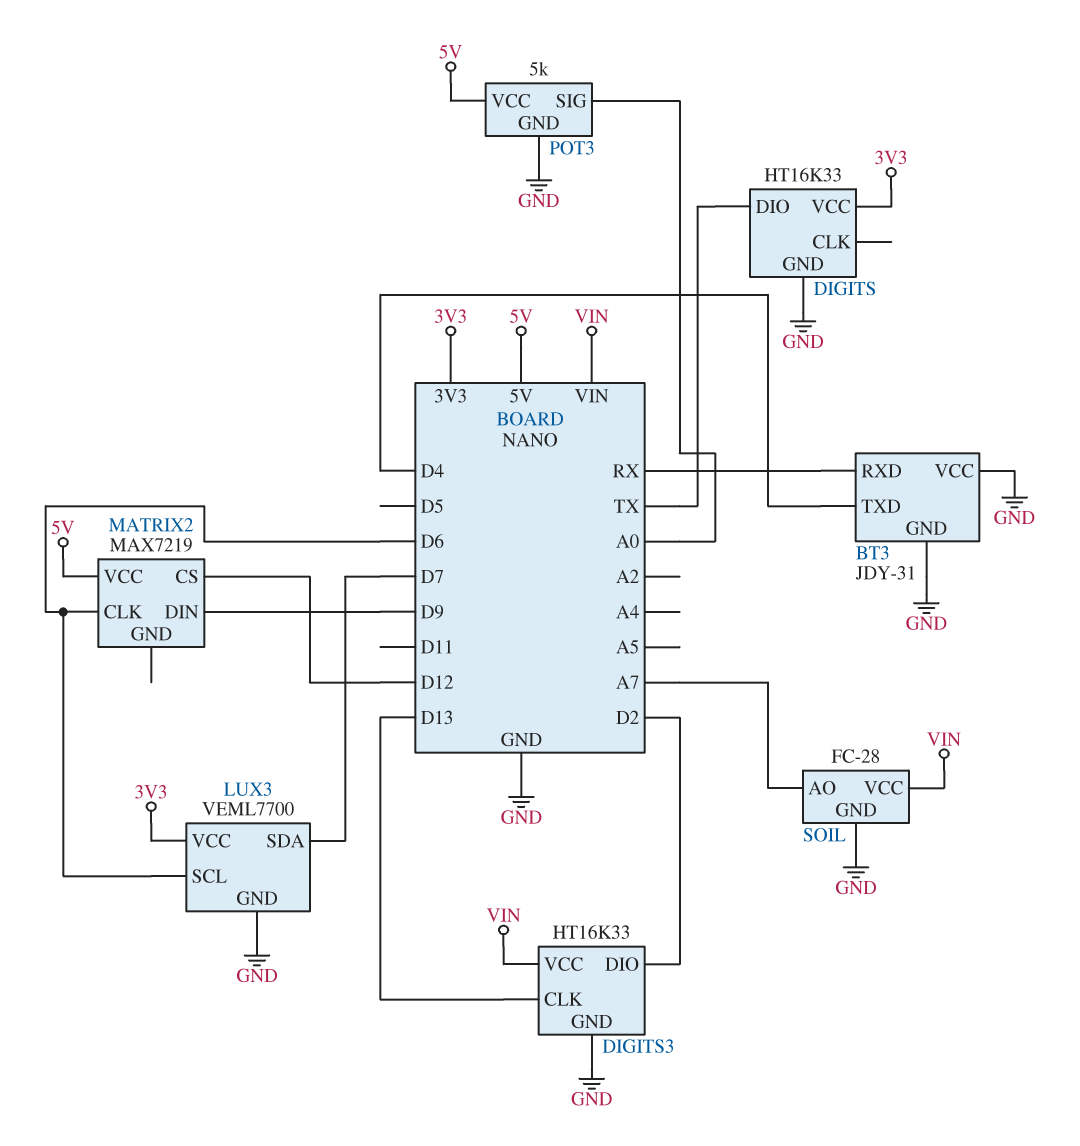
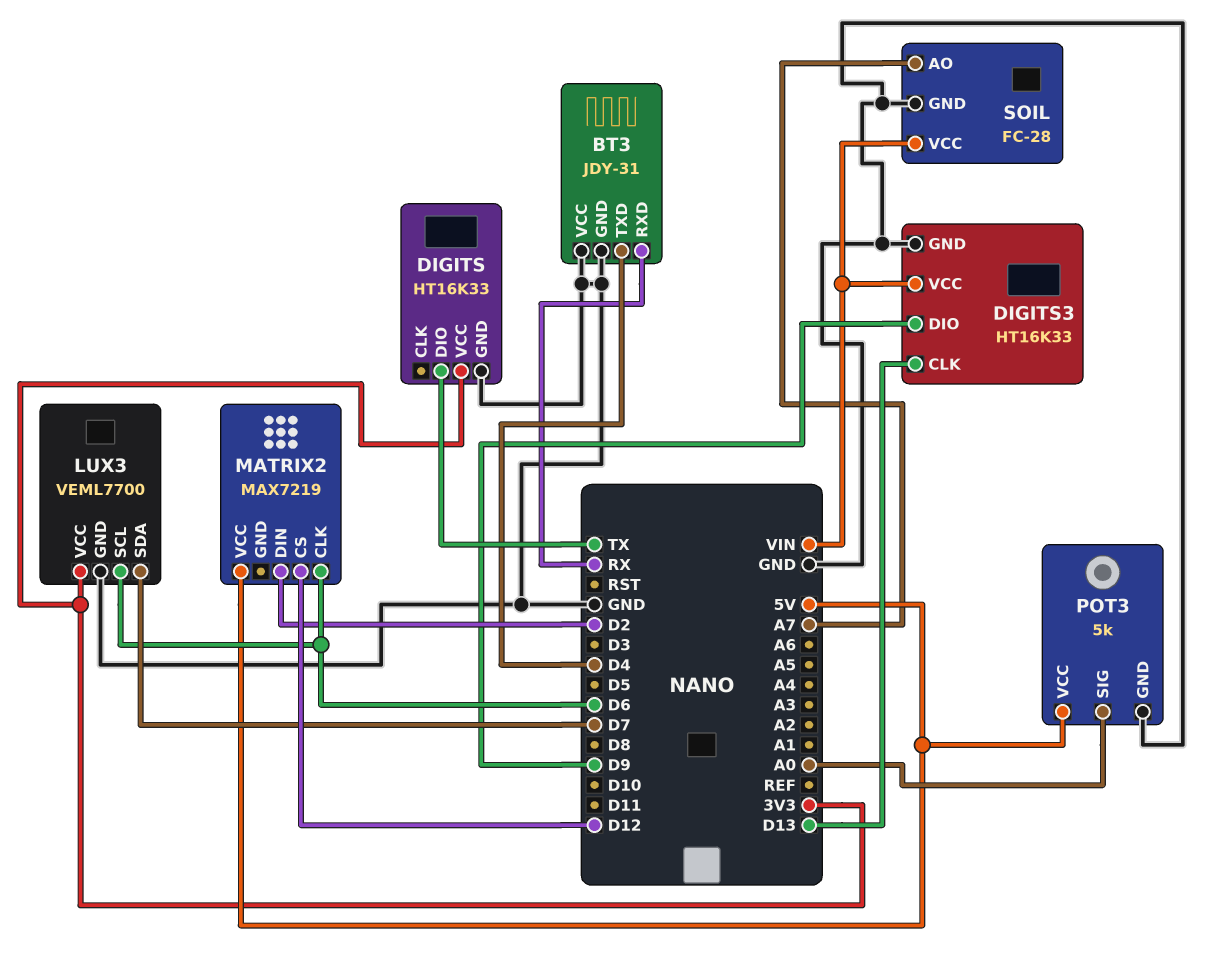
DIGITS3 pin DIO: D2 -> D9
MATRIX2 pin DIN: D9 -> D2

